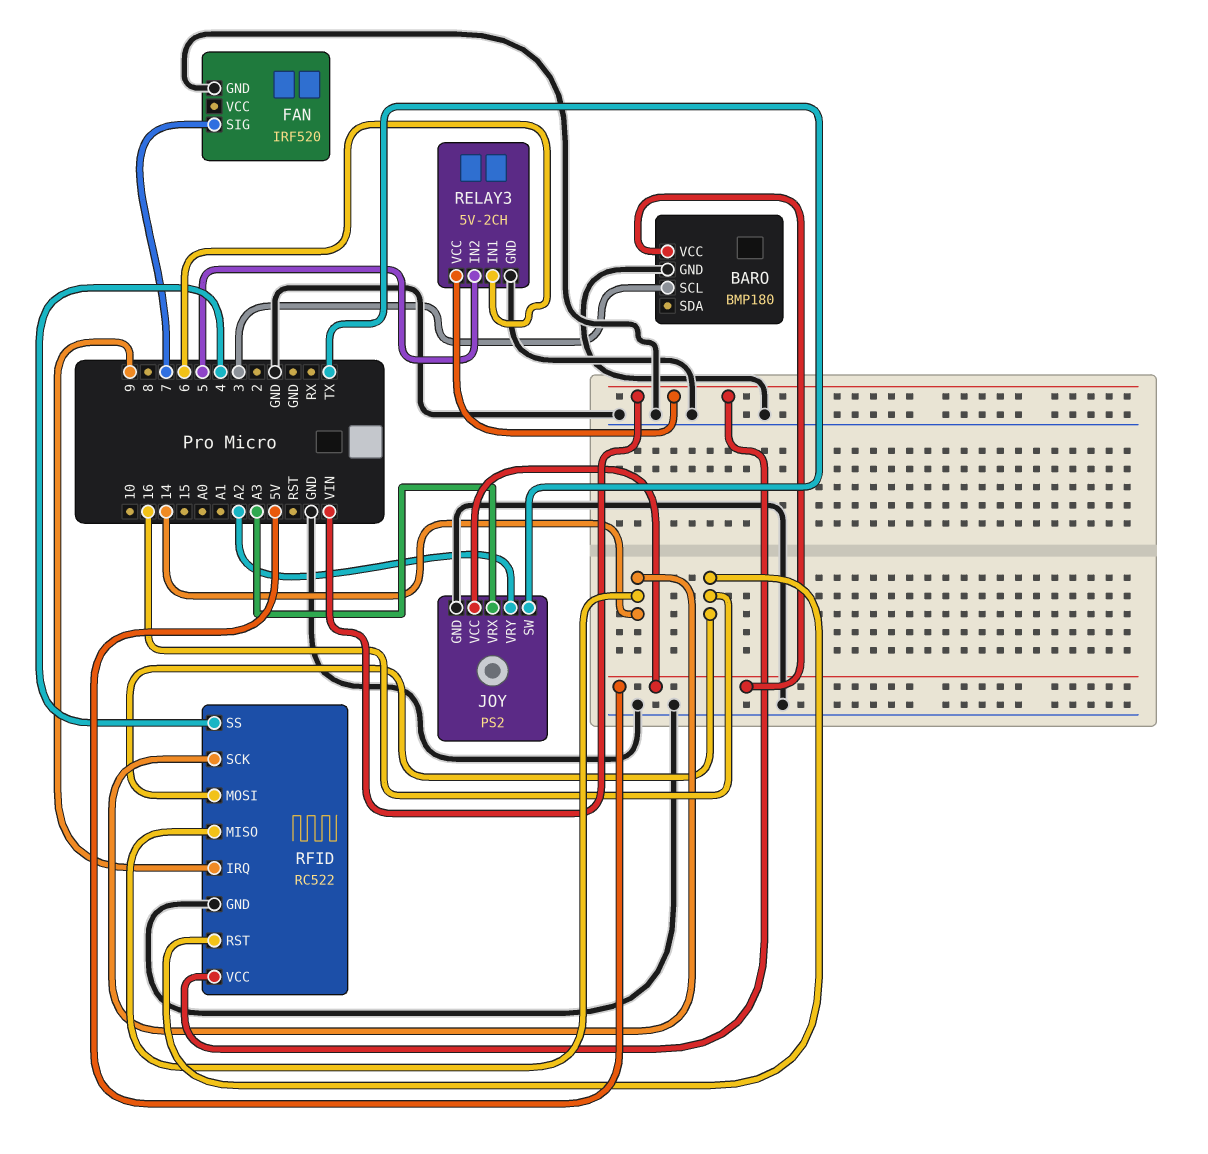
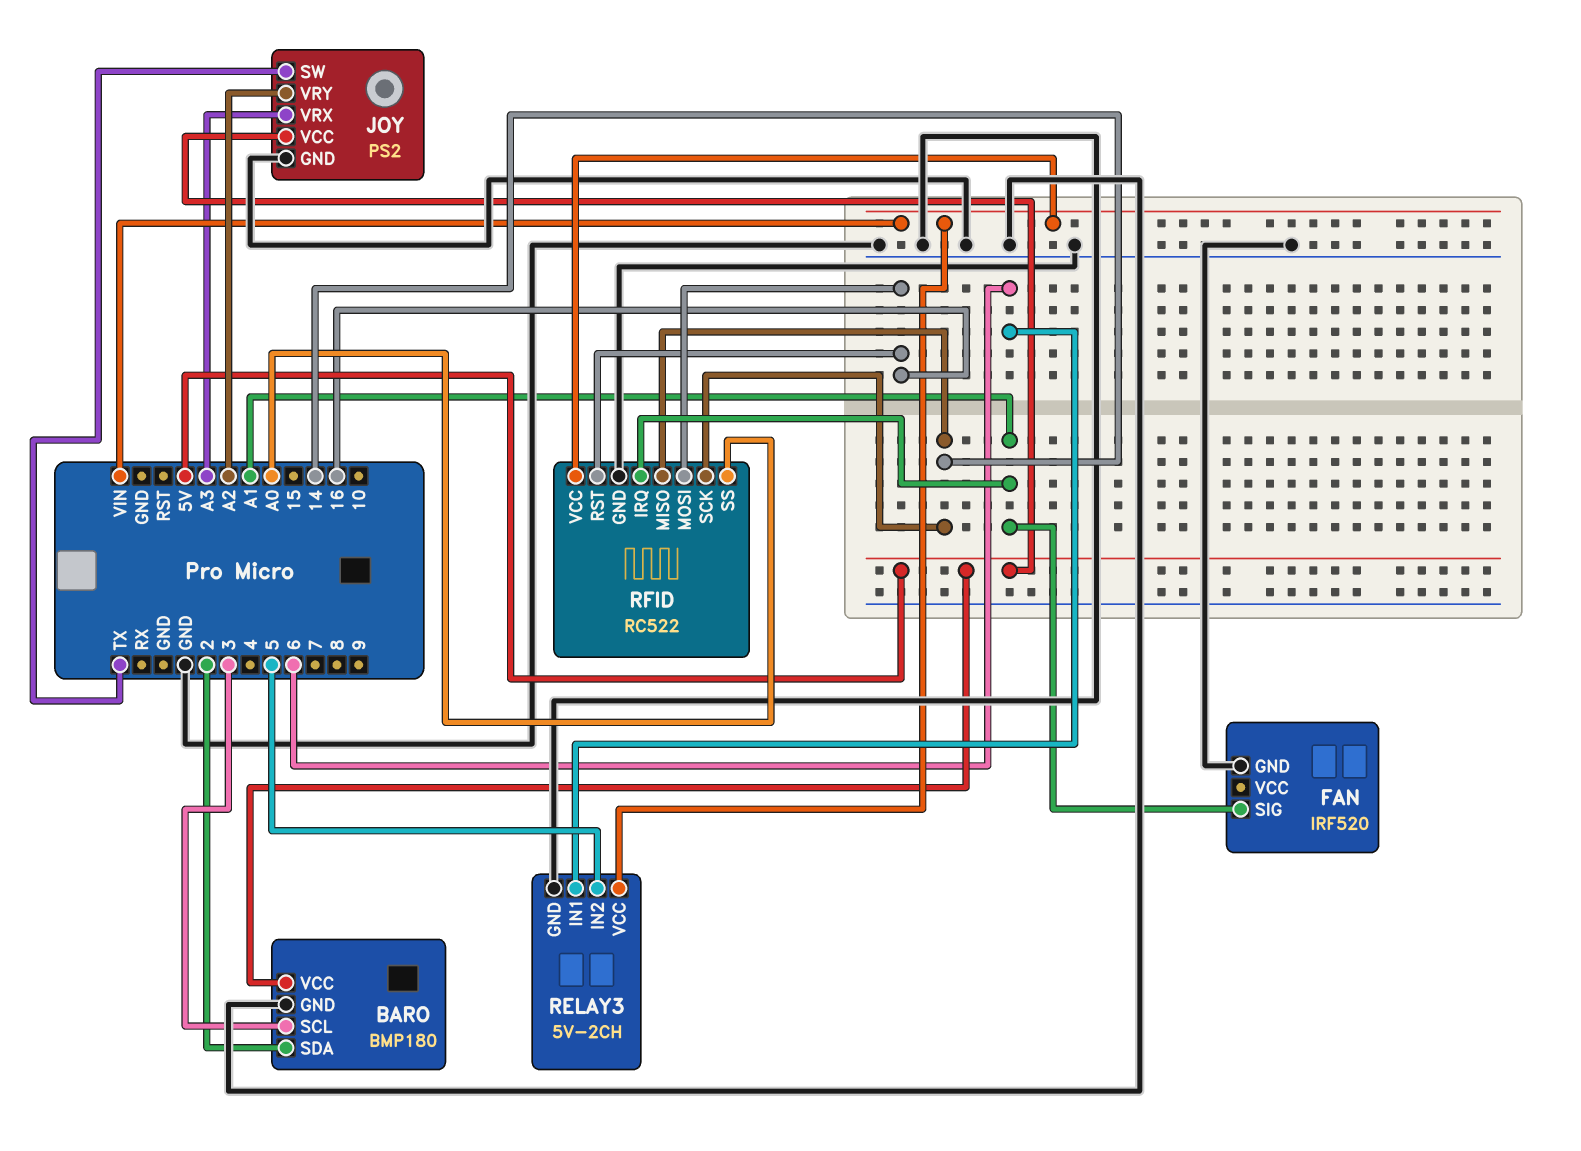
BARO pin SDA: none -> 2
FAN pin SIG: 7 -> A1
RFID pin IRQ: 9 -> A1
RFID pin SS: 4 -> A0

